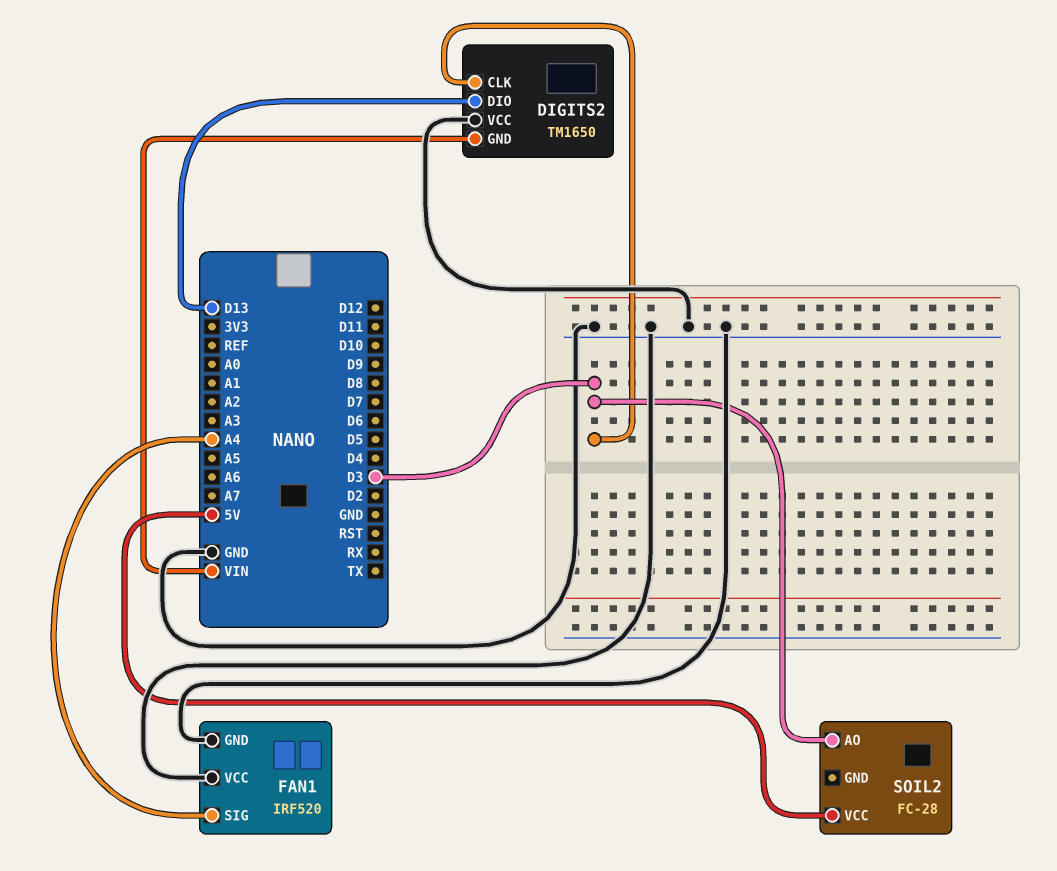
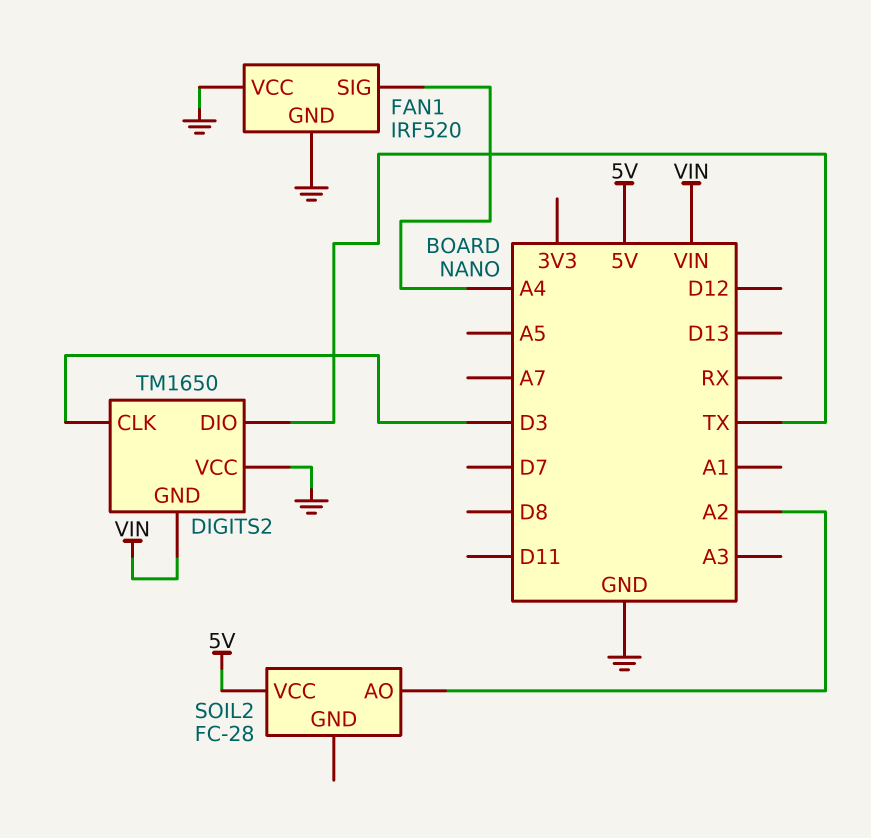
DIGITS2 pin DIO: D13 -> TX
SOIL2 pin AO: D3 -> A2

